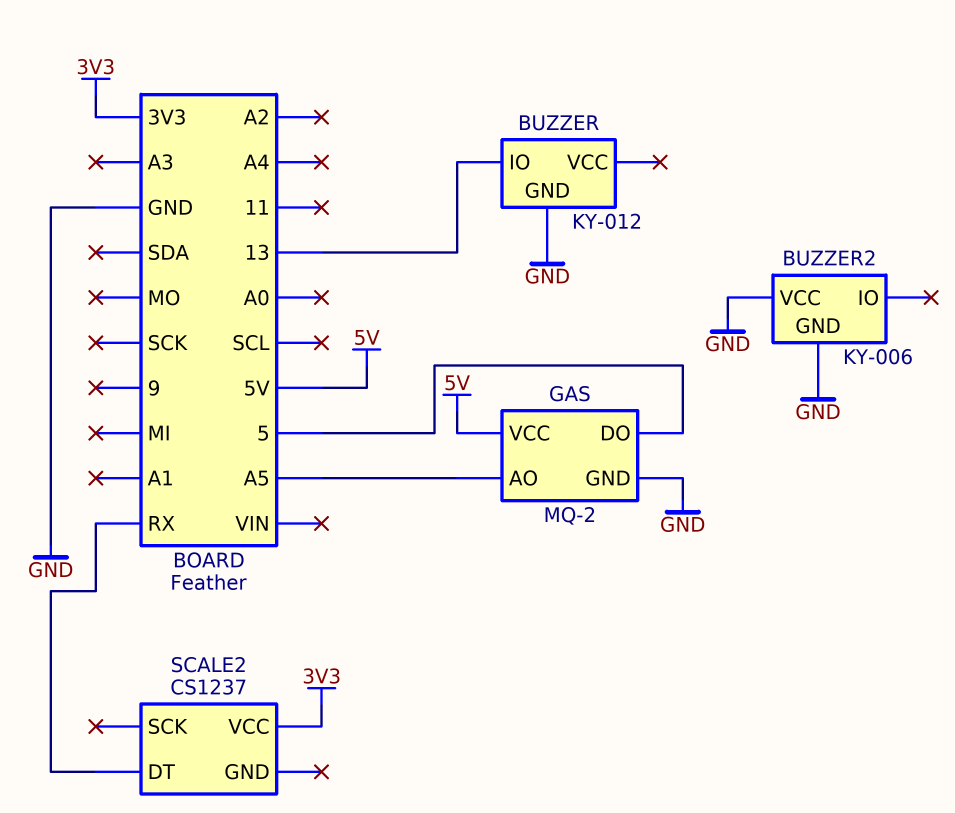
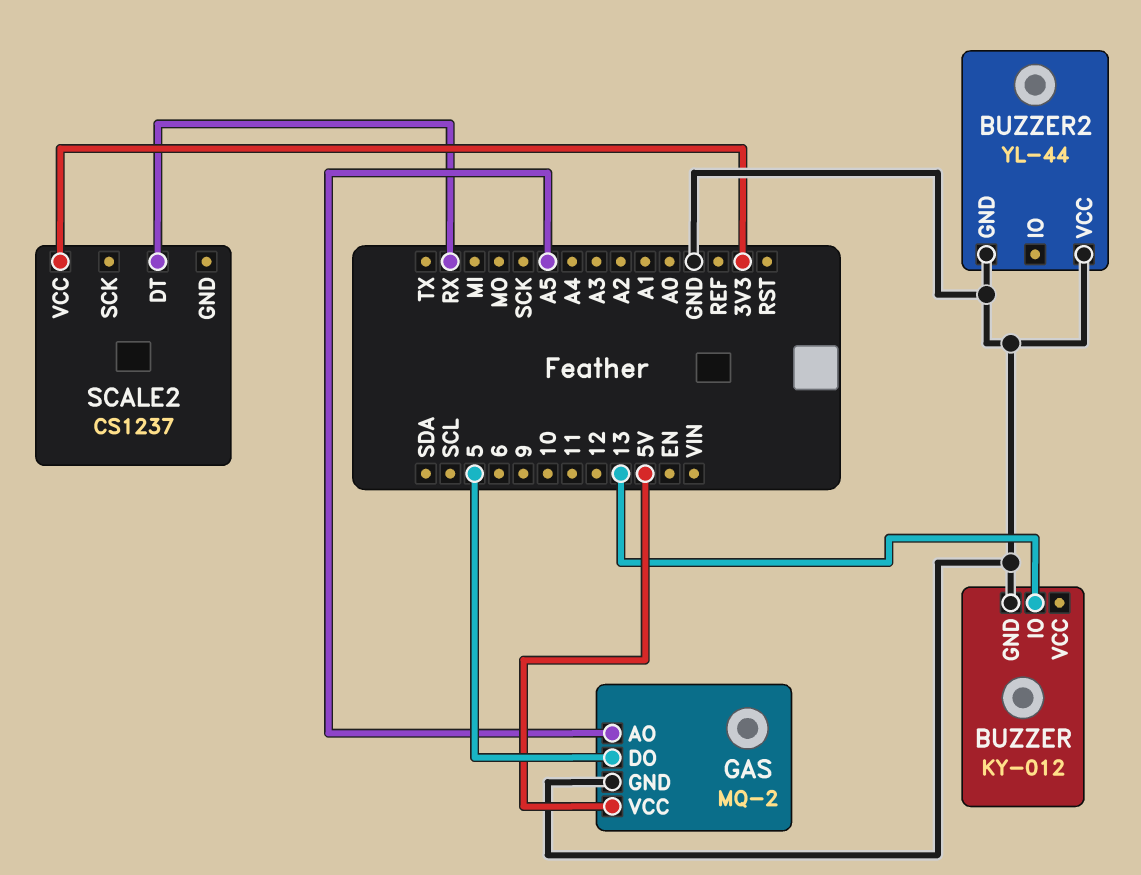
BUZZER2: KY-006 -> YL-44

